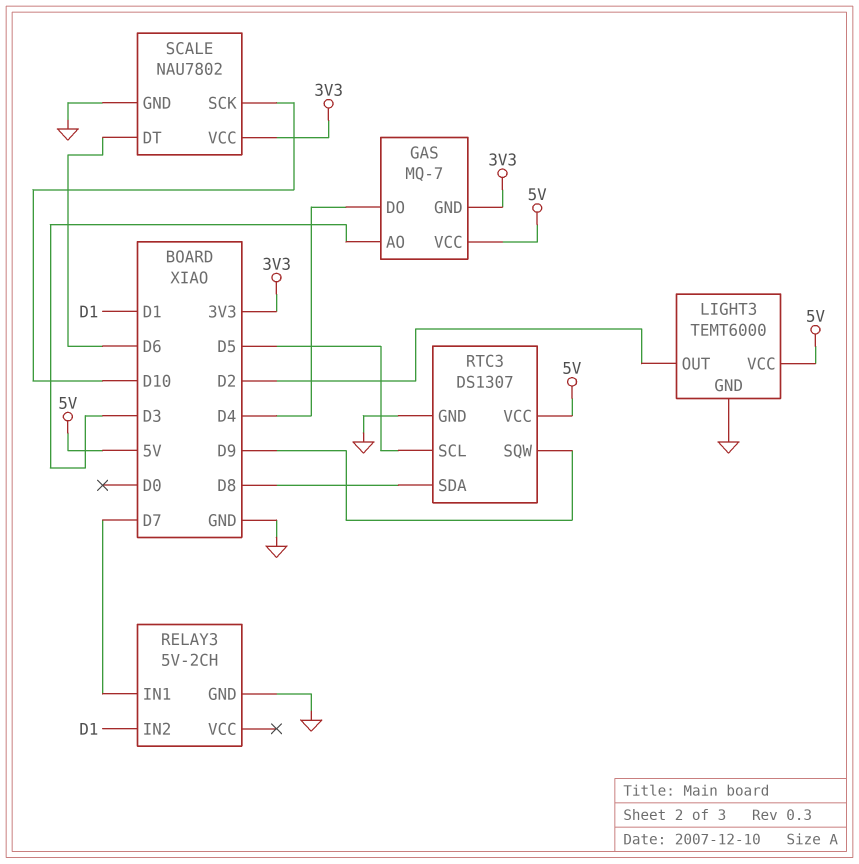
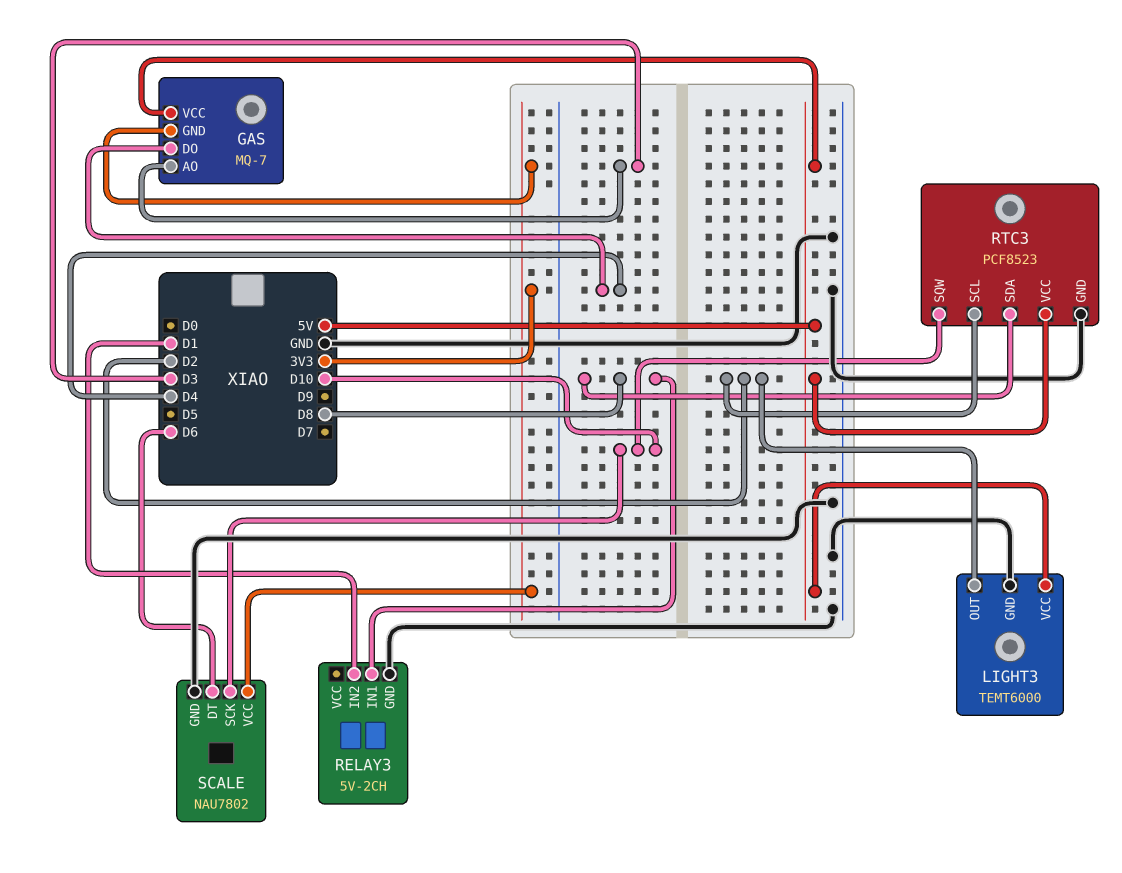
RELAY3 pin IN1: D7 -> D8
RTC3: DS1307 -> PCF8523
RTC3 pin SCL: D5 -> D2
RTC3 pin SQW: D9 -> D10

